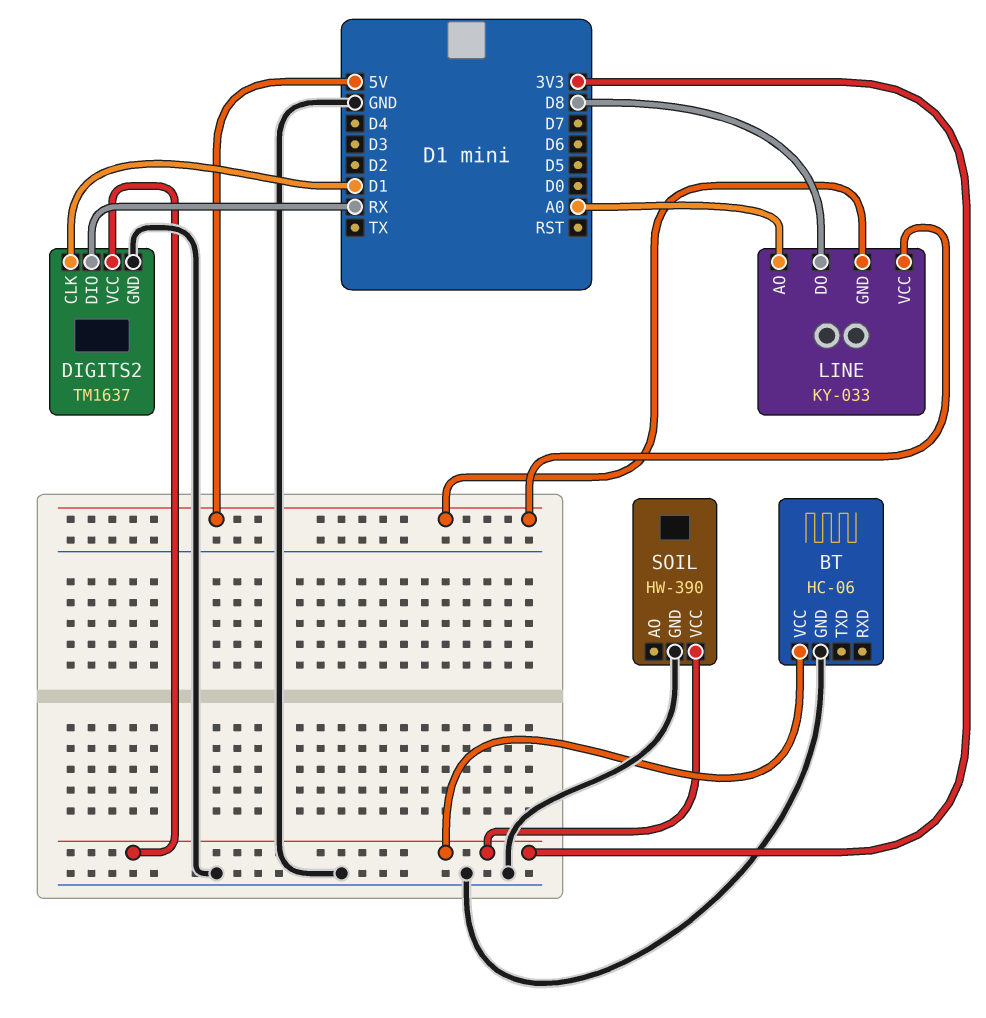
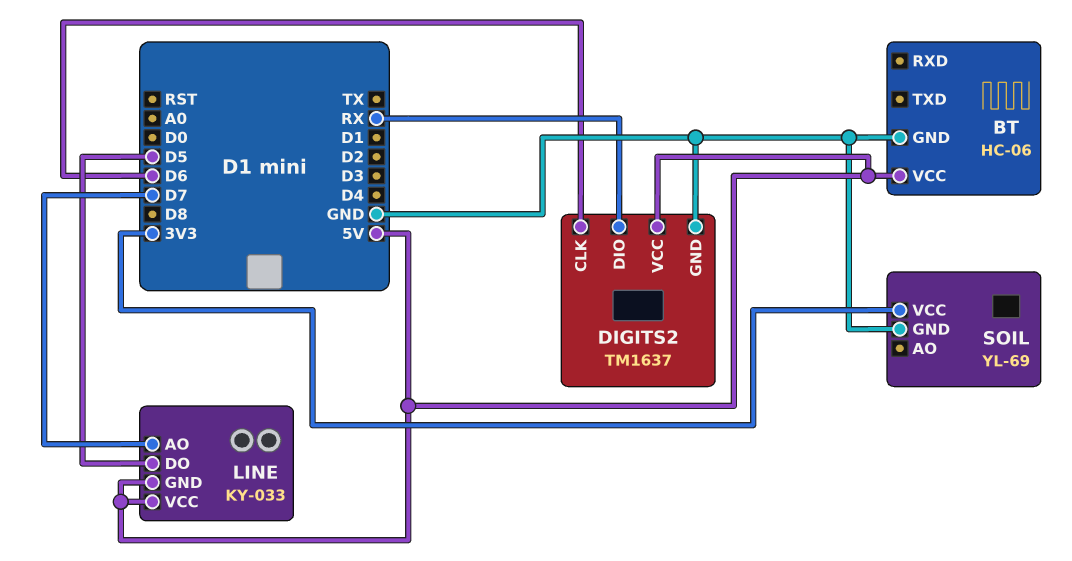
BT pin VCC: 3V3 -> 5V
DIGITS2 pin CLK: D1 -> D6
DIGITS2 pin VCC: 3V3 -> 5V
LINE pin AO: A0 -> D7
LINE pin DO: D8 -> D5
SOIL: HW-390 -> YL-69

